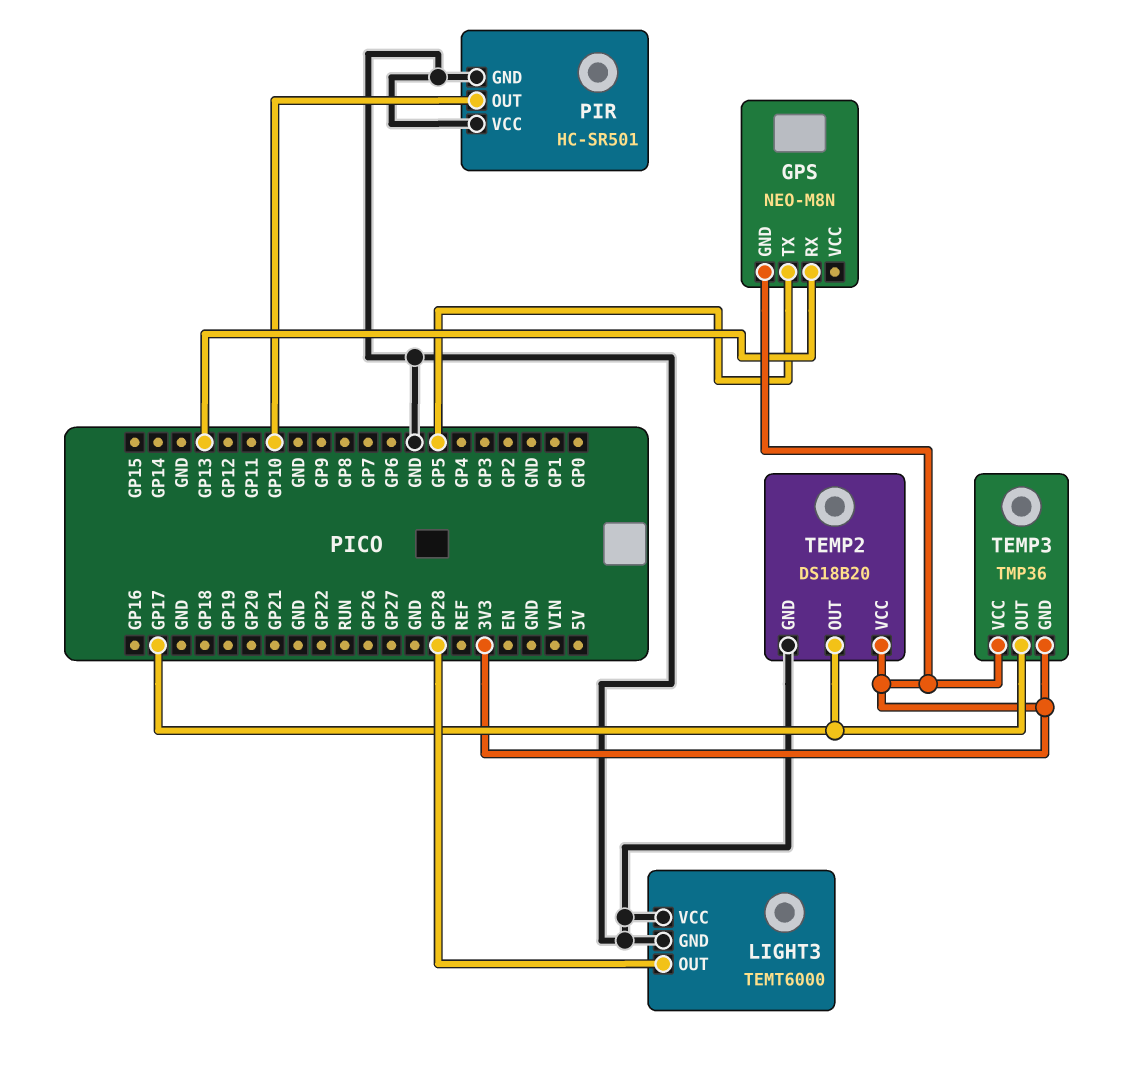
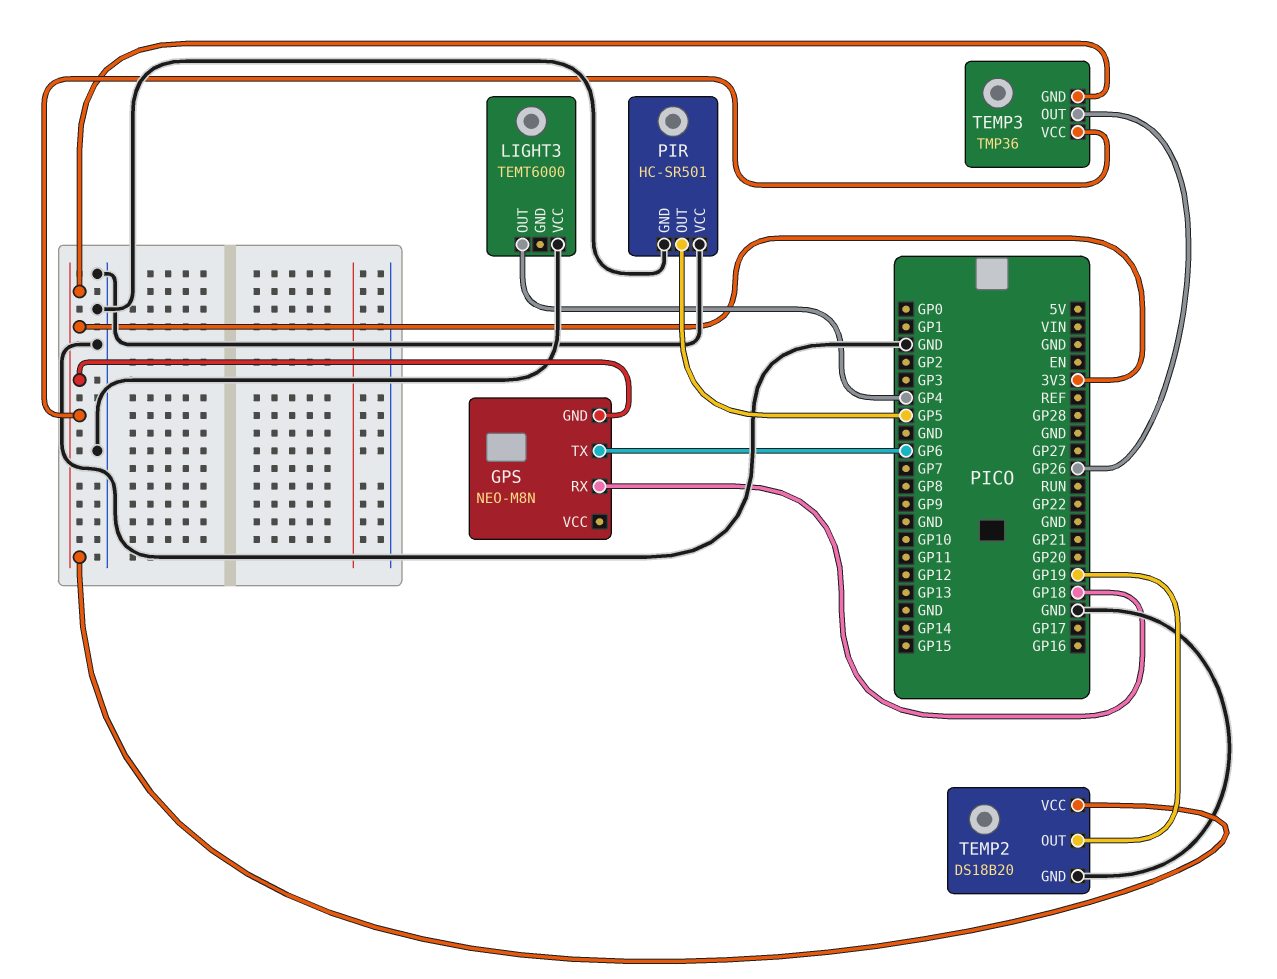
GPS pin RX: GP13 -> GP18
GPS pin TX: GP5 -> GP6
LIGHT3 pin GND: GND -> none
LIGHT3 pin OUT: GP28 -> GP4
PIR pin OUT: GP10 -> GP5
TEMP2 pin OUT: GP17 -> GP19
TEMP3 pin OUT: GP17 -> GP26

